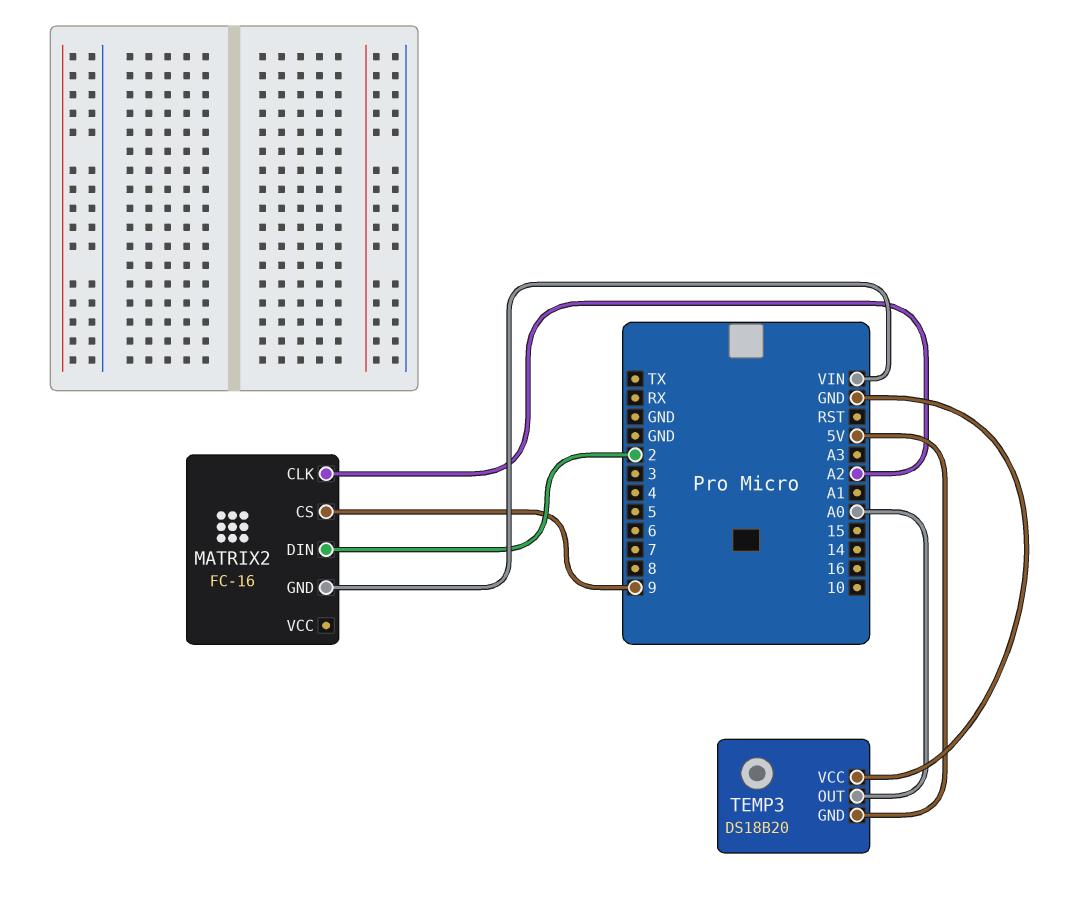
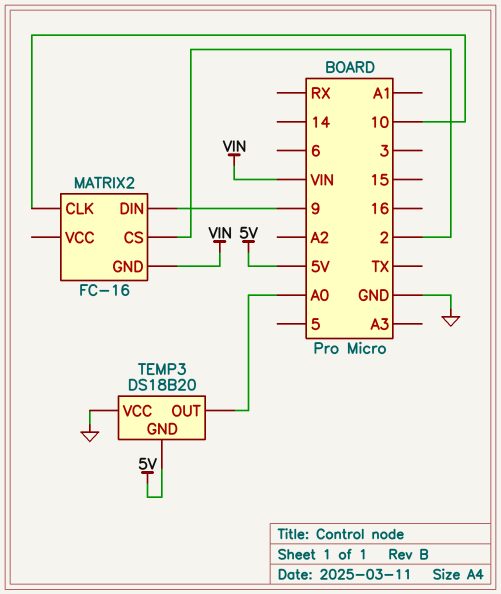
MATRIX2 pin CLK: A2 -> 10
MATRIX2 pin CS: 9 -> 2
MATRIX2 pin DIN: 2 -> 9

